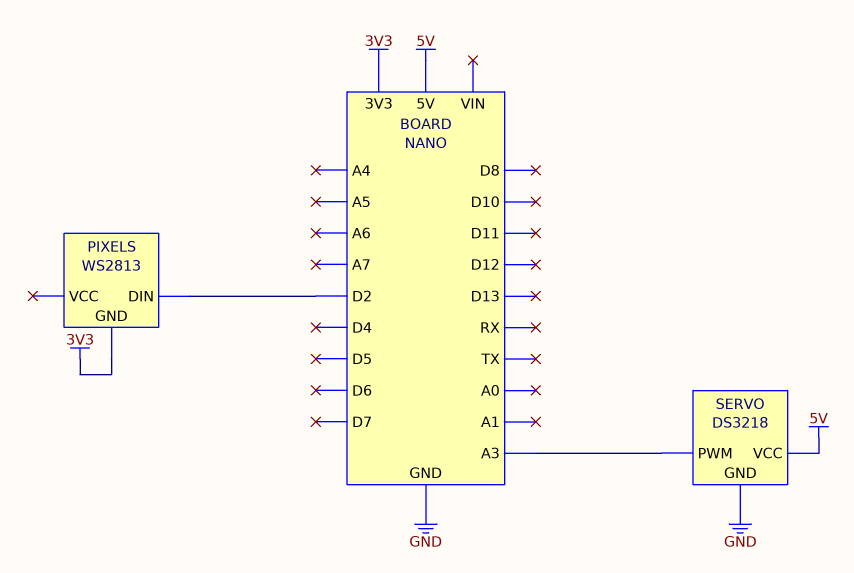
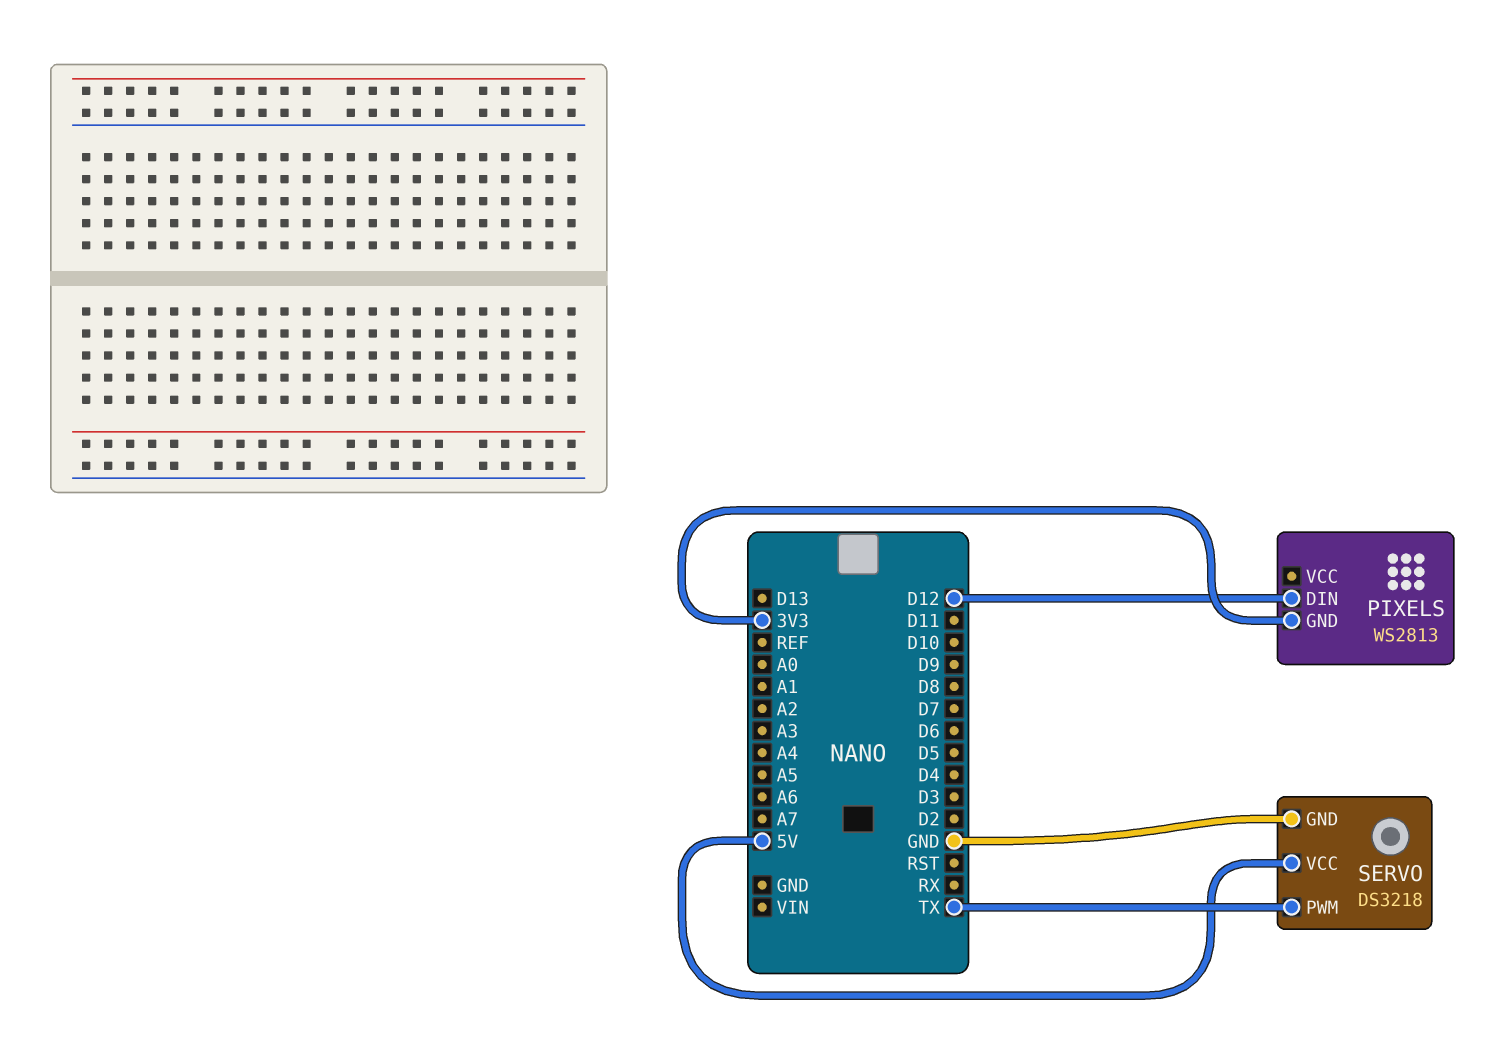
PIXELS pin DIN: D2 -> D12
SERVO pin PWM: A3 -> TX

